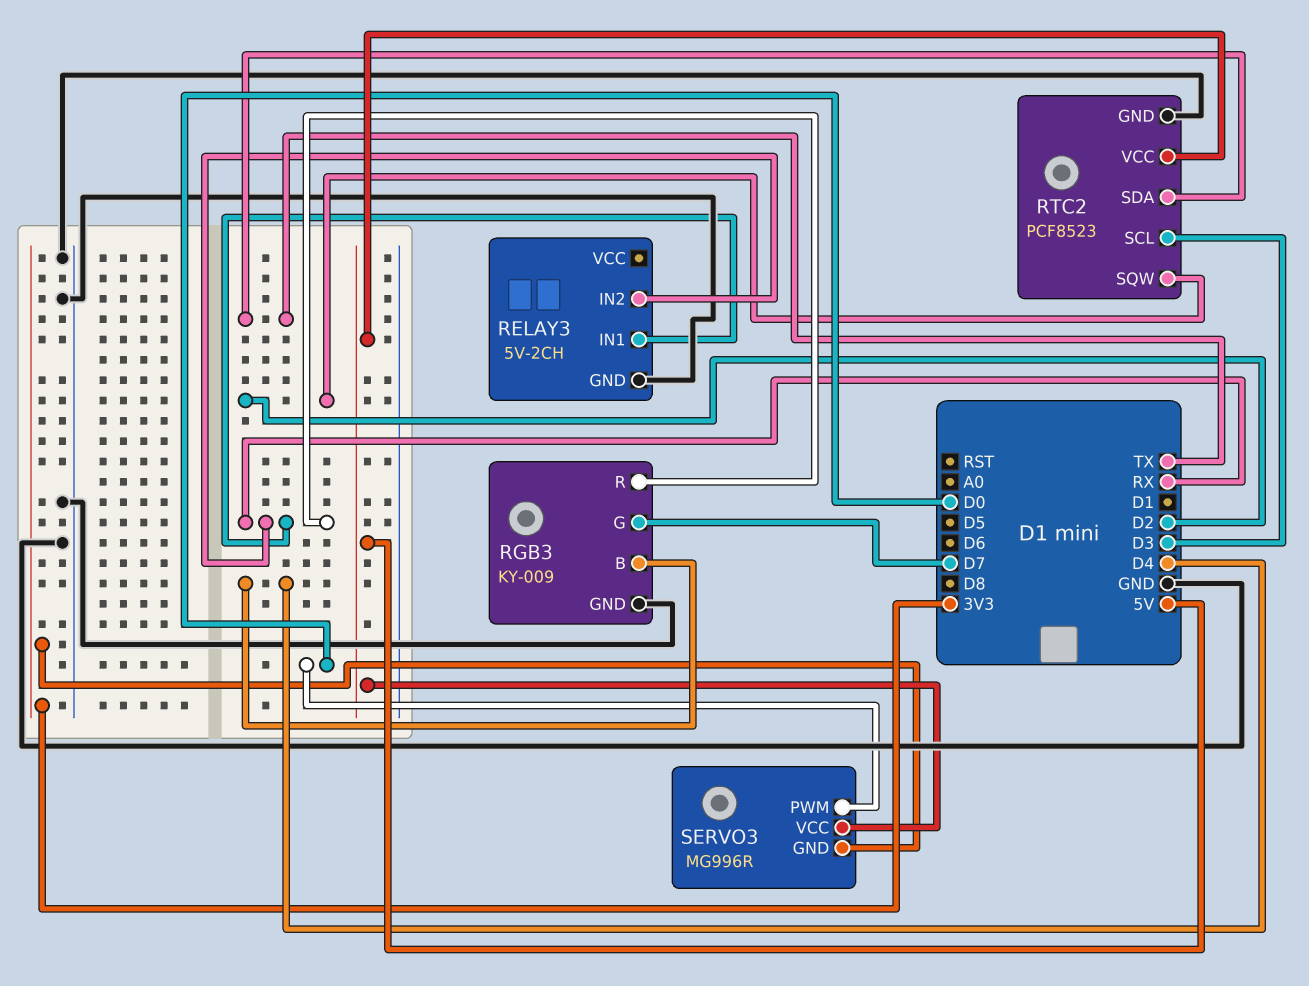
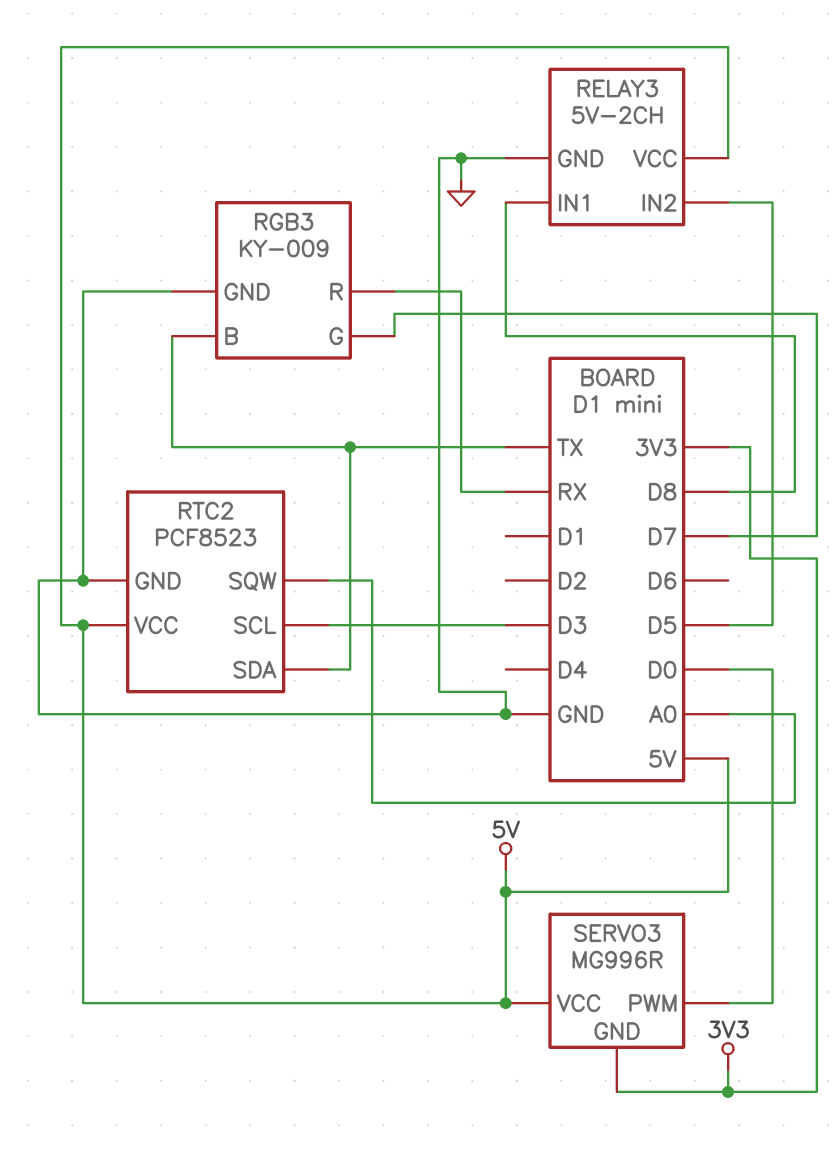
RELAY3 pin IN1: RX -> D8
RELAY3 pin IN2: RX -> D5
RELAY3 pin VCC: none -> 5V
RGB3 pin B: D4 -> TX
RTC2 pin SQW: D2 -> A0

